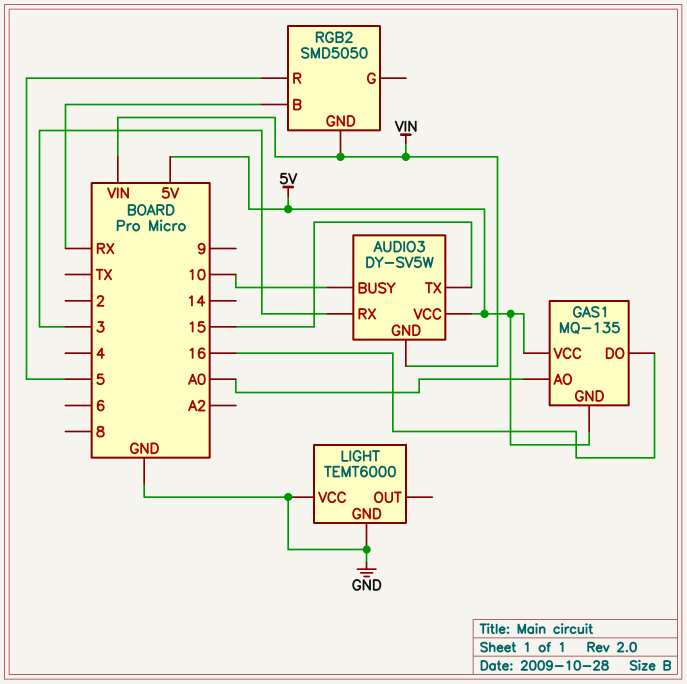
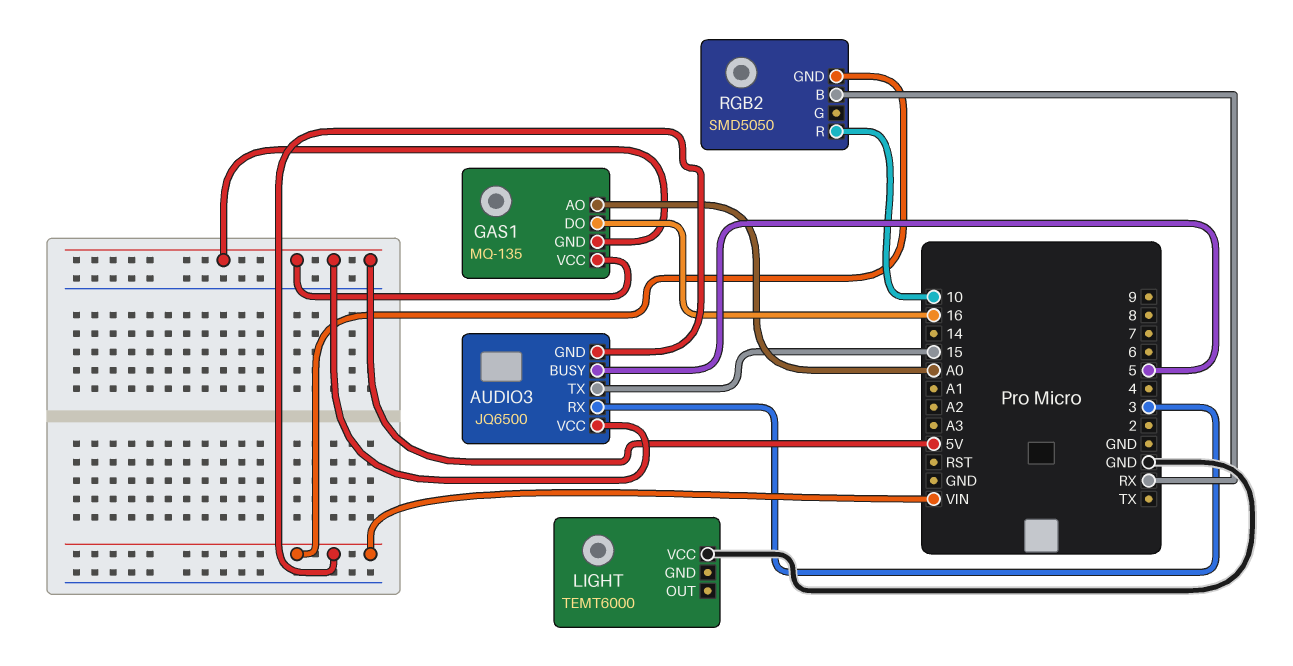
AUDIO3: DY-SV5W -> JQ6500
AUDIO3 pin BUSY: 10 -> 5
LIGHT pin GND: GND -> none
RGB2 pin R: 5 -> 10

